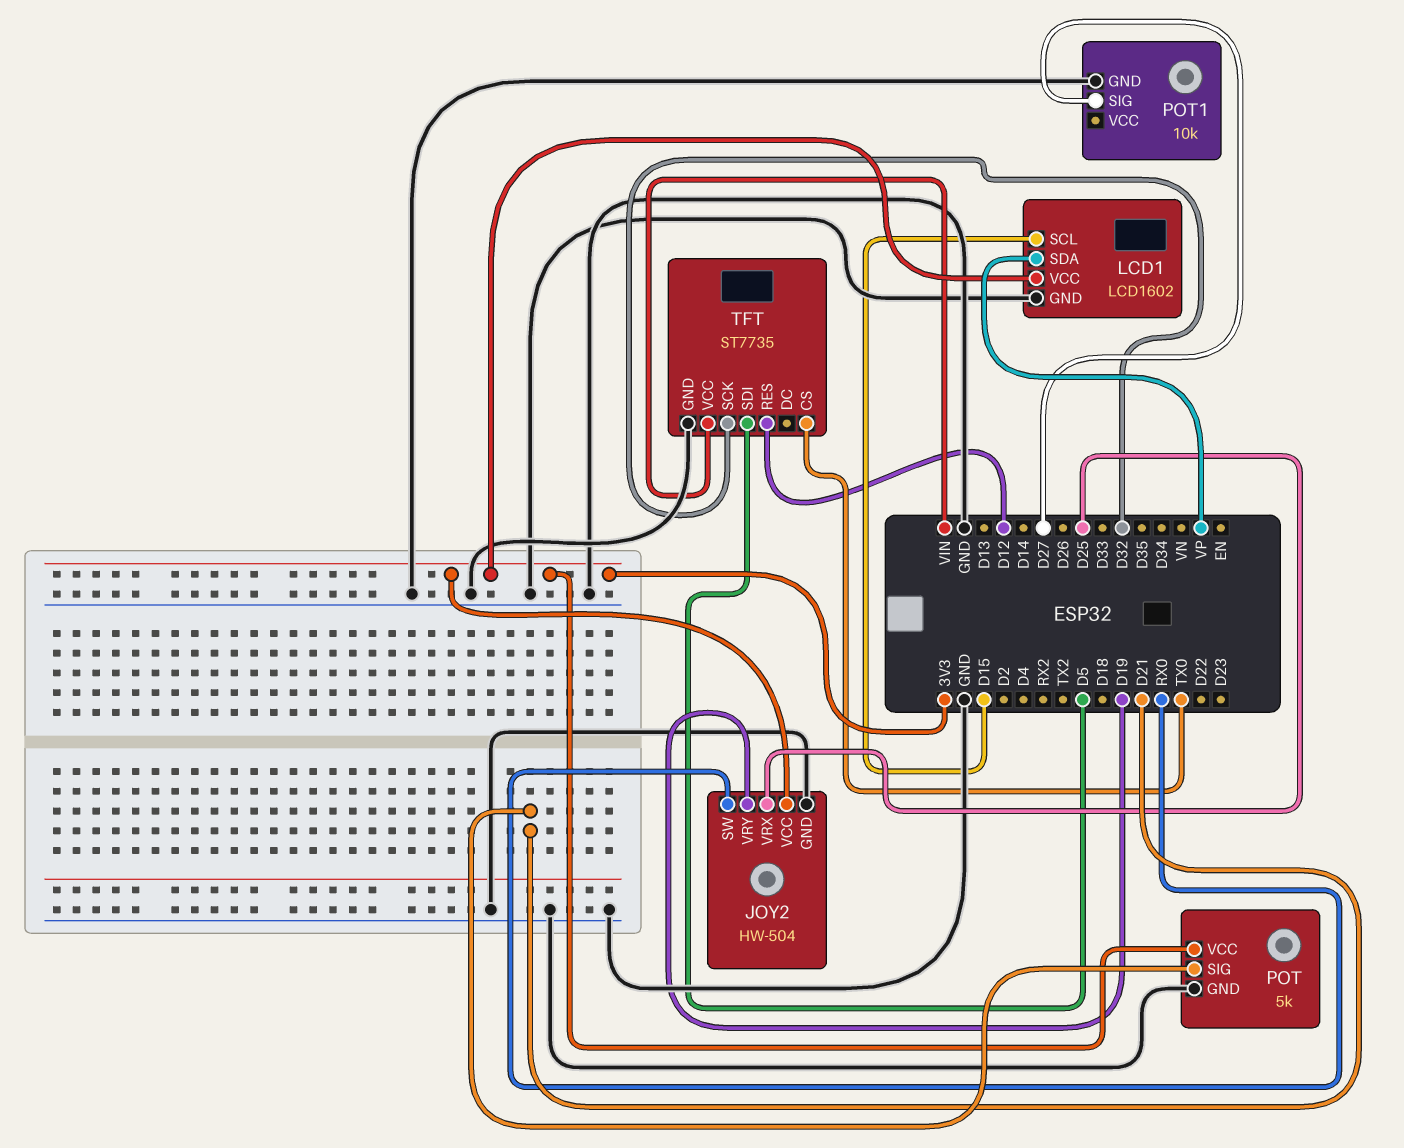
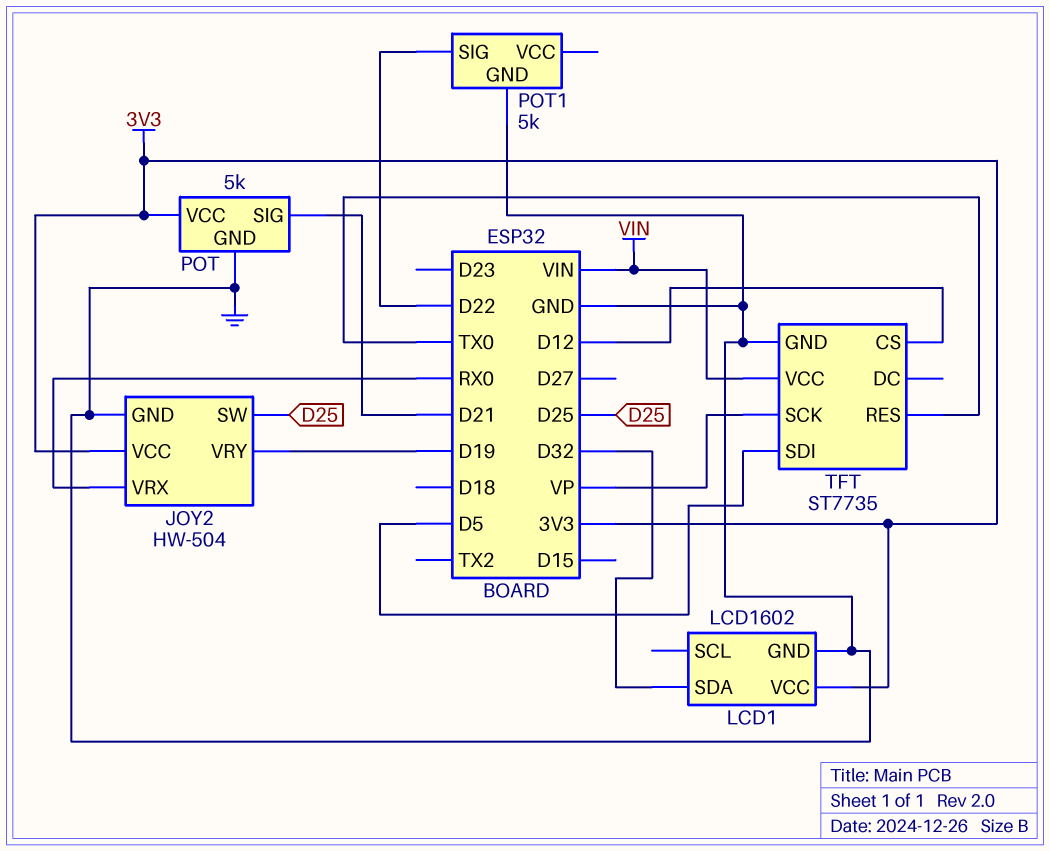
JOY2 pin SW: RX0 -> D25
JOY2 pin VRX: D25 -> RX0
LCD1 pin SCL: D15 -> none
LCD1 pin SDA: VP -> D32
POT1: 10k -> 5k
POT1 pin SIG: D27 -> D22
TFT pin CS: TX0 -> D12
TFT pin RES: D12 -> TX0
TFT pin SCK: D32 -> VP

